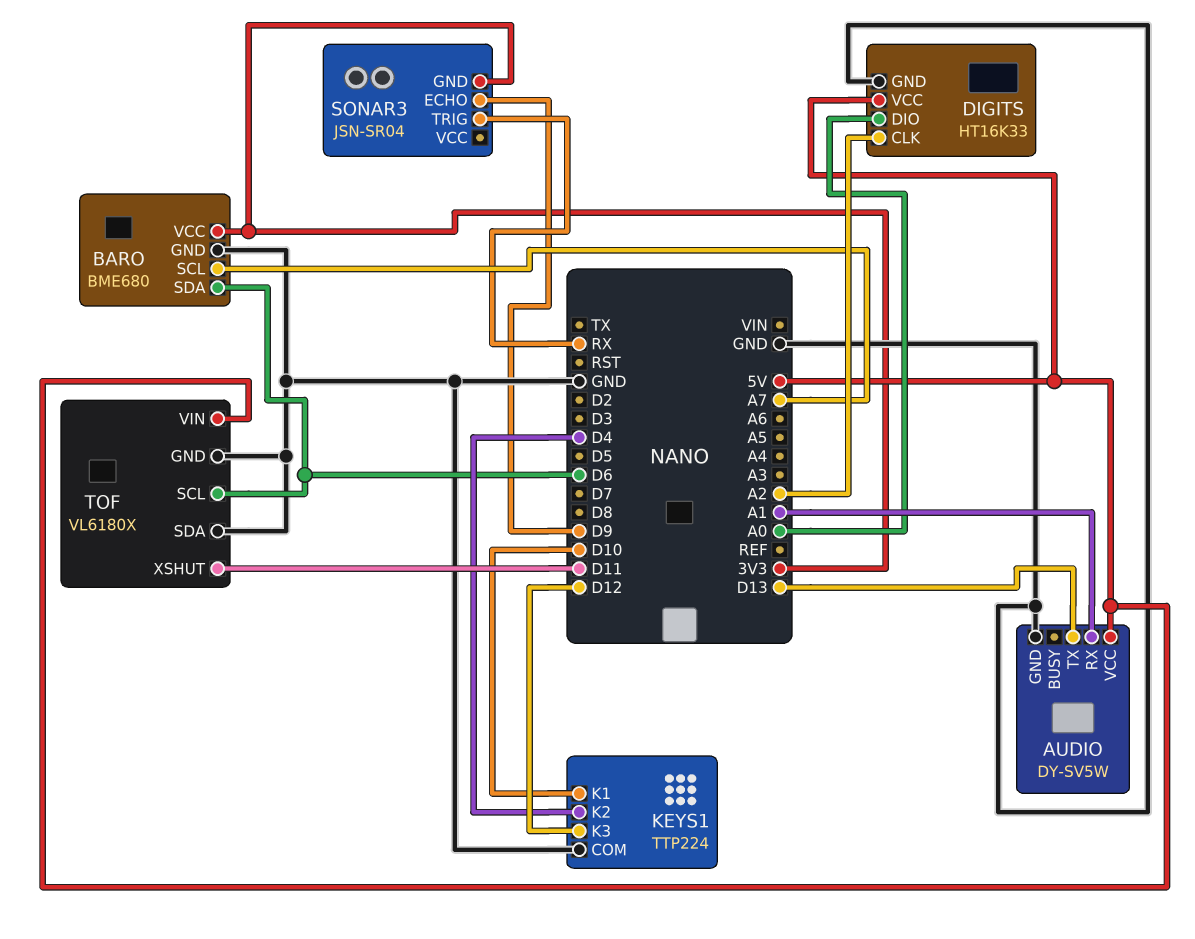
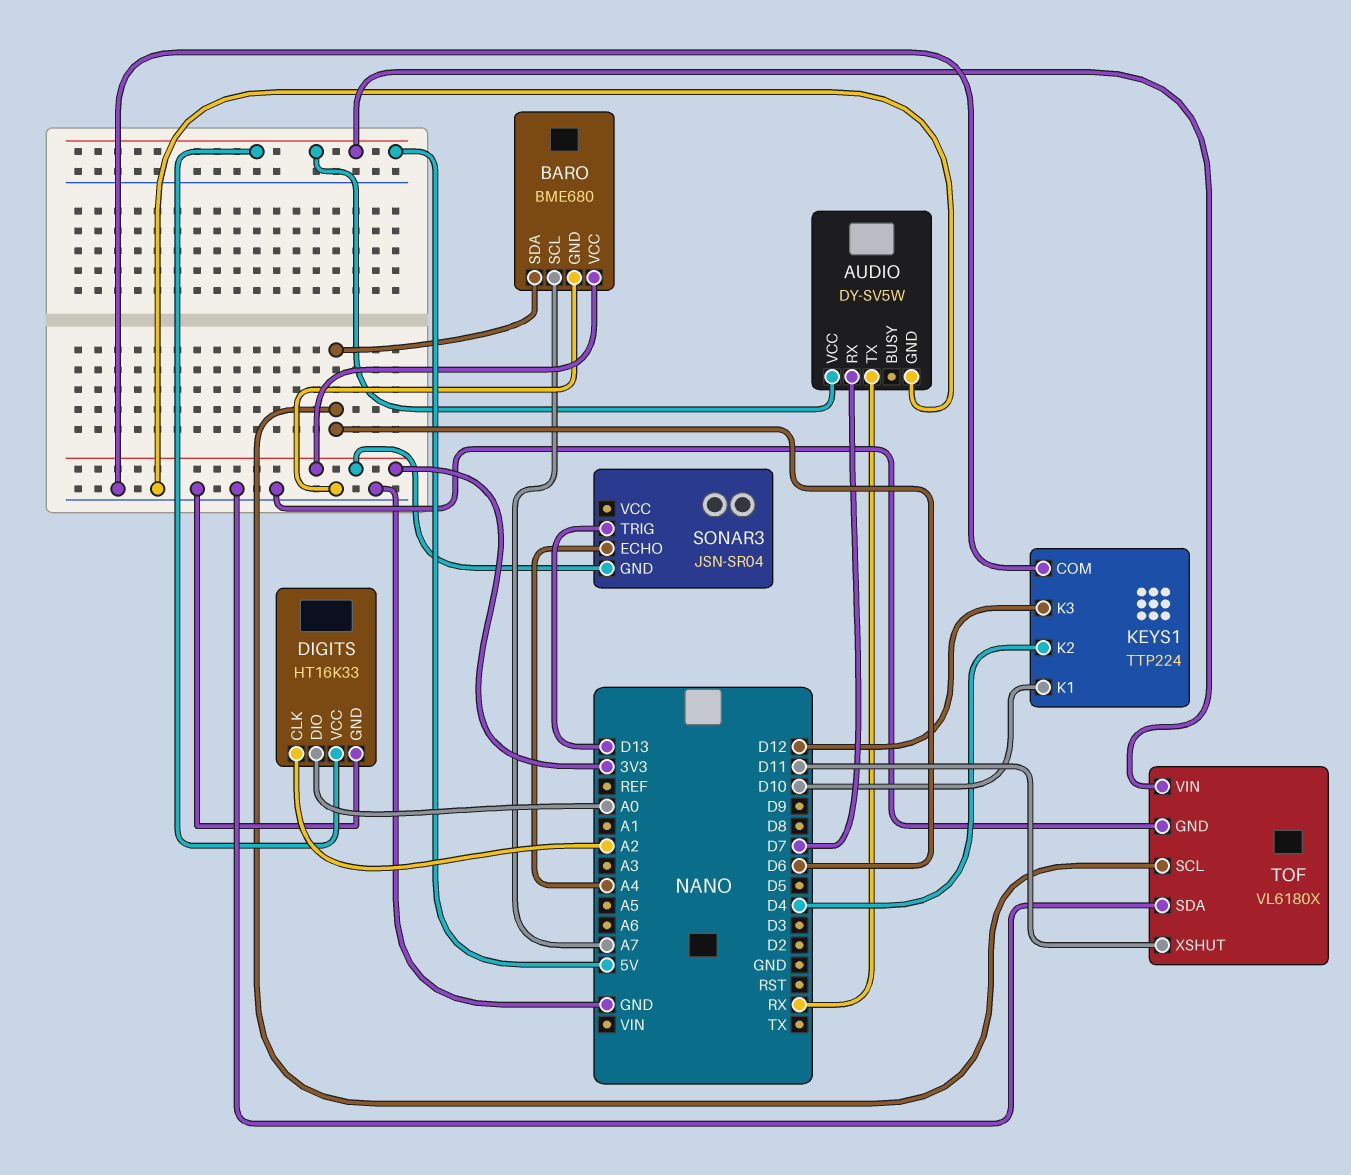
AUDIO pin RX: A1 -> D7
AUDIO pin TX: D13 -> RX
SONAR3 pin ECHO: D9 -> A4
SONAR3 pin TRIG: RX -> D13

